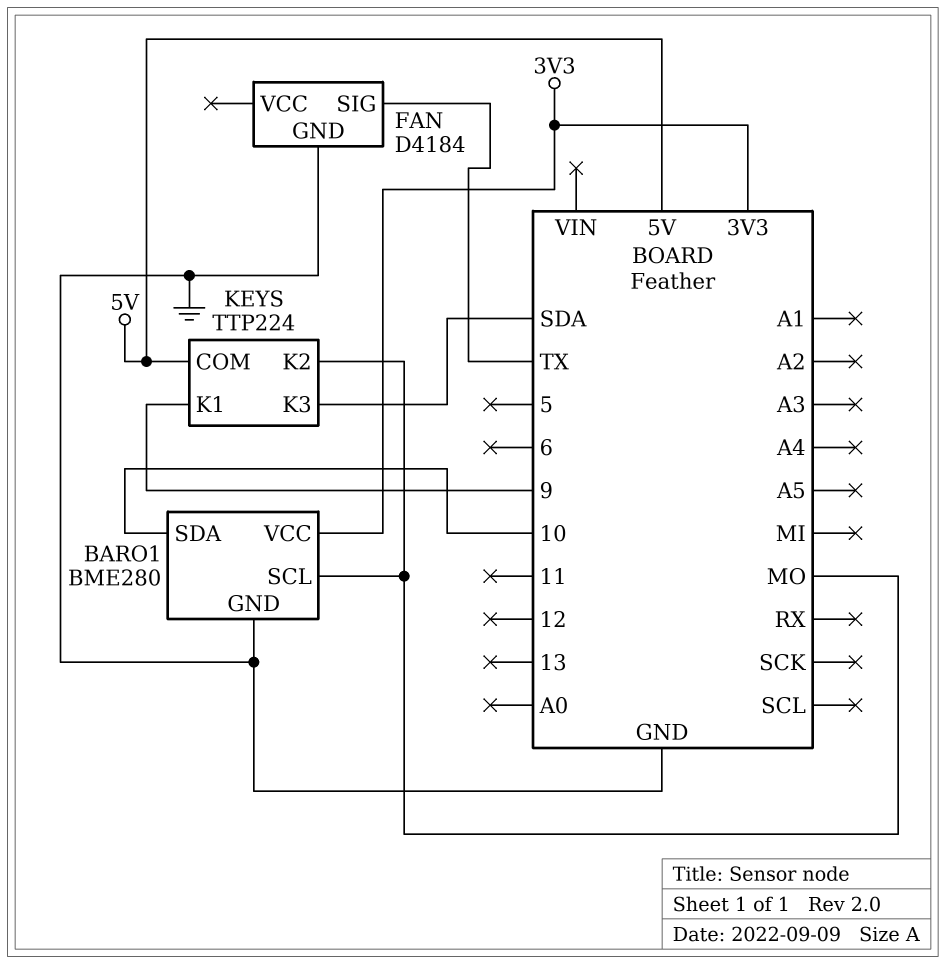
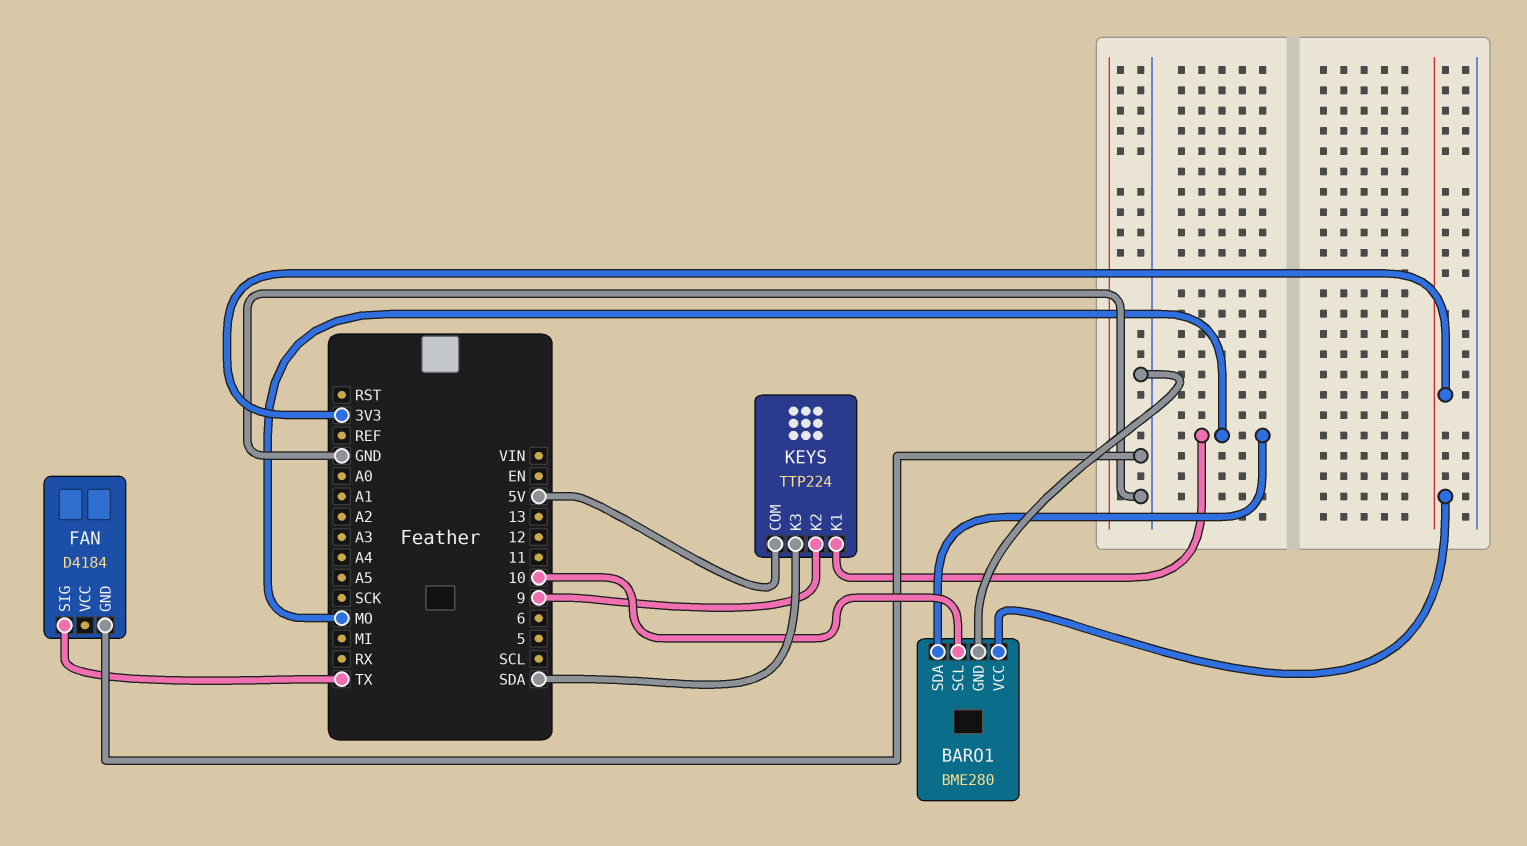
BARO1 pin SCL: MO -> 10
BARO1 pin SDA: 10 -> MO
KEYS pin K1: 9 -> MO
KEYS pin K2: MO -> 9

